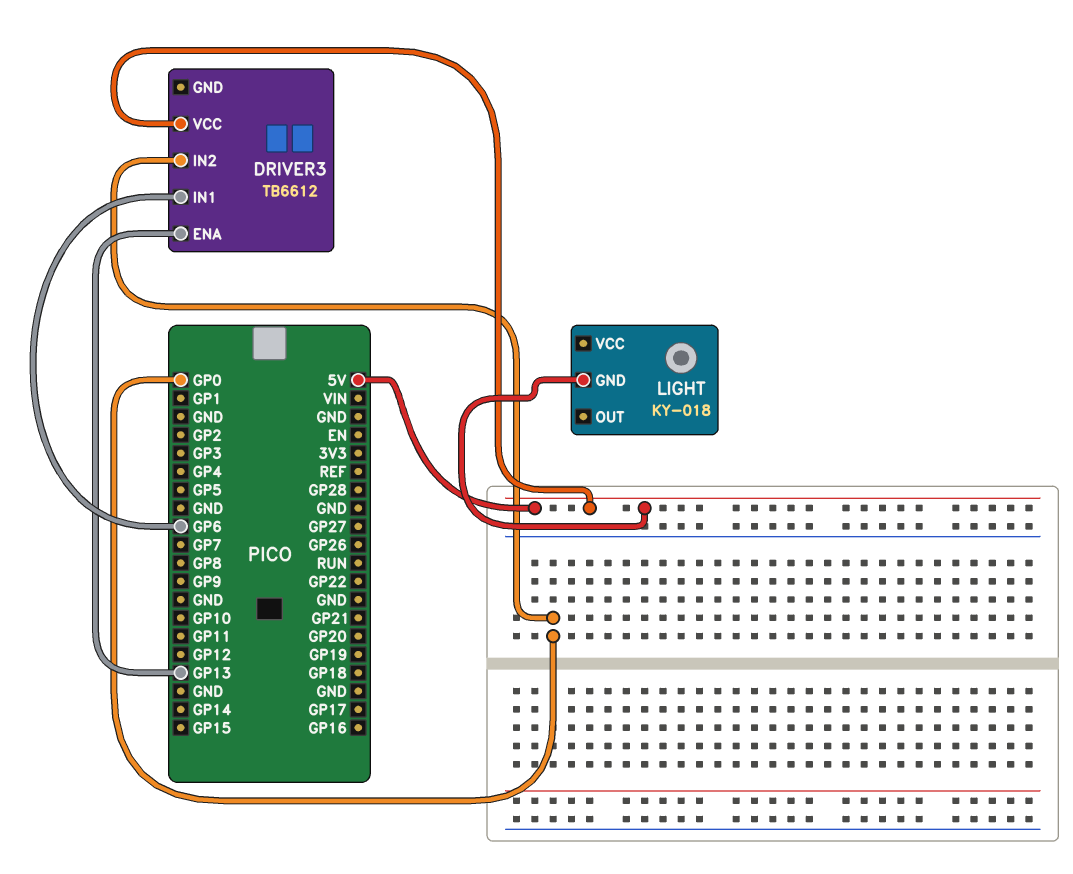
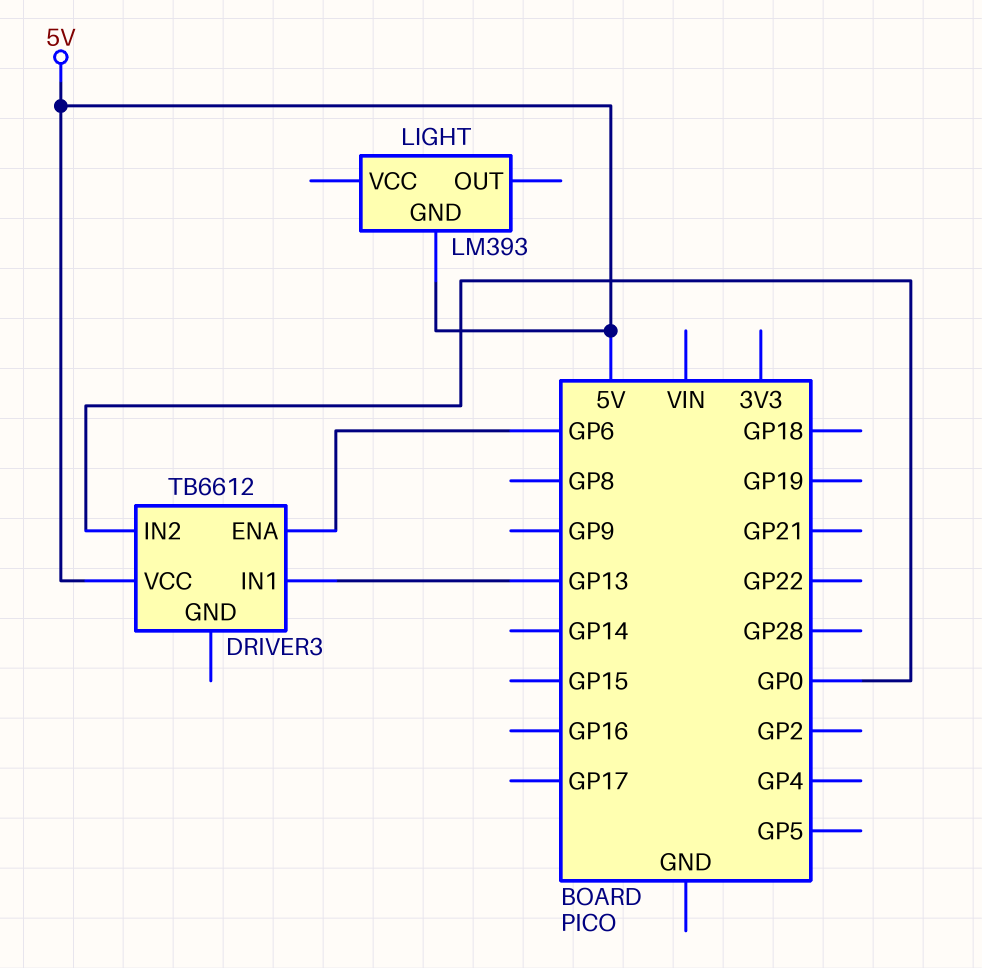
DRIVER3 pin ENA: GP13 -> GP6
DRIVER3 pin IN1: GP6 -> GP13
LIGHT: KY-018 -> LM393

